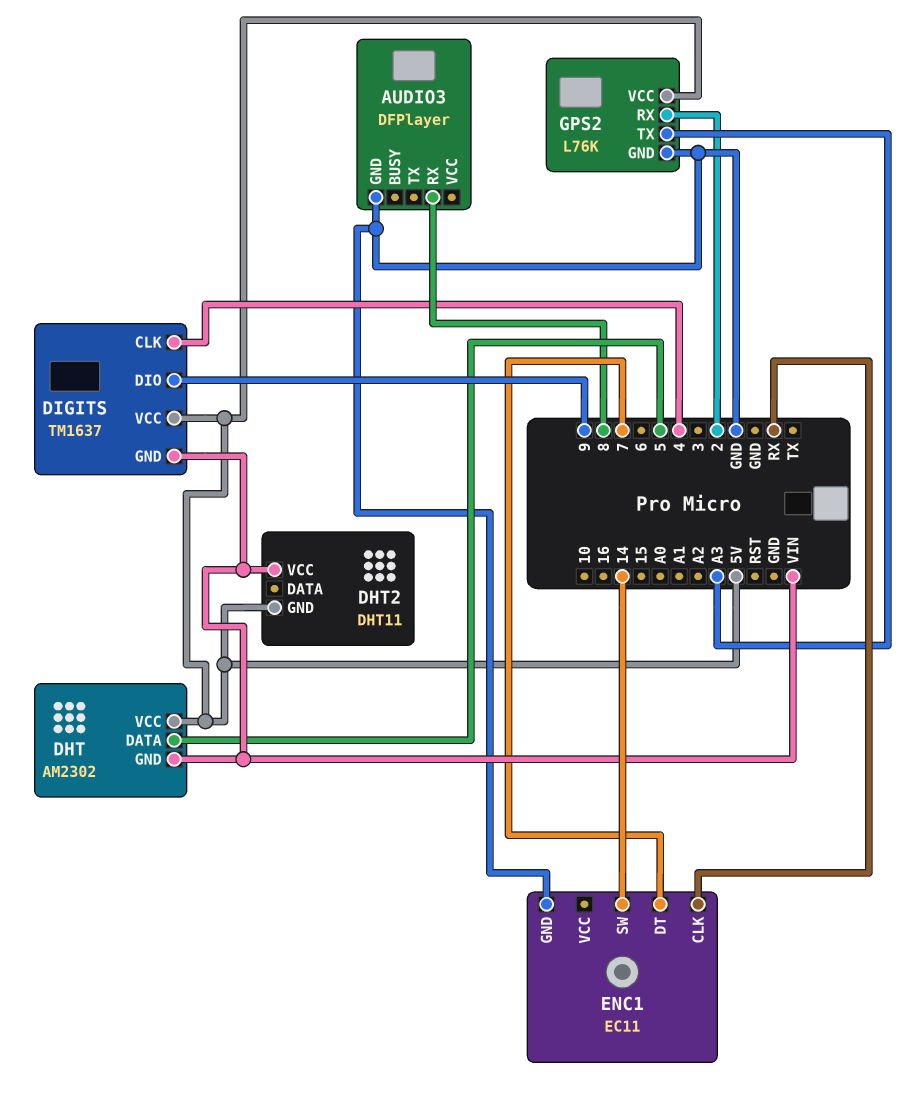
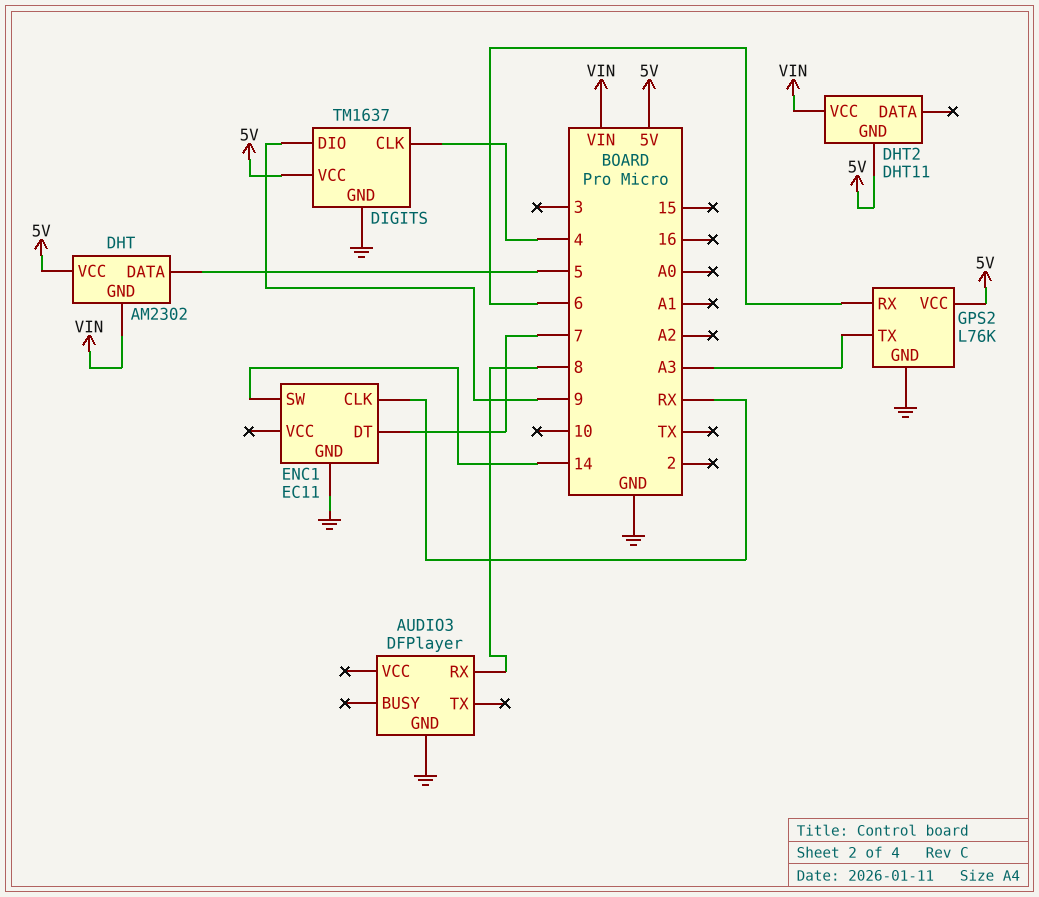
DIGITS pin GND: VIN -> GND
GPS2 pin RX: 2 -> 6

